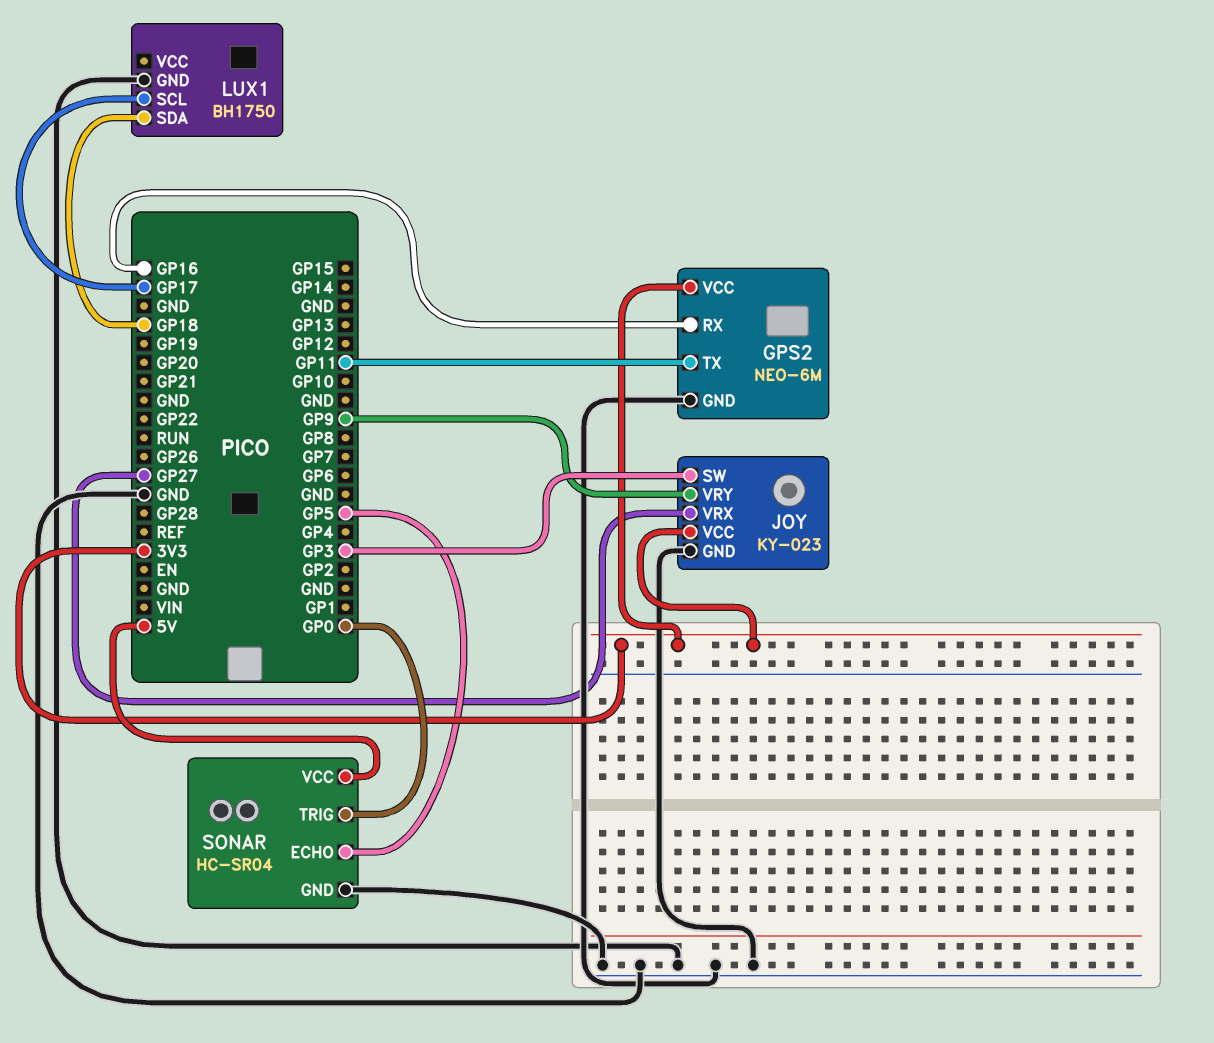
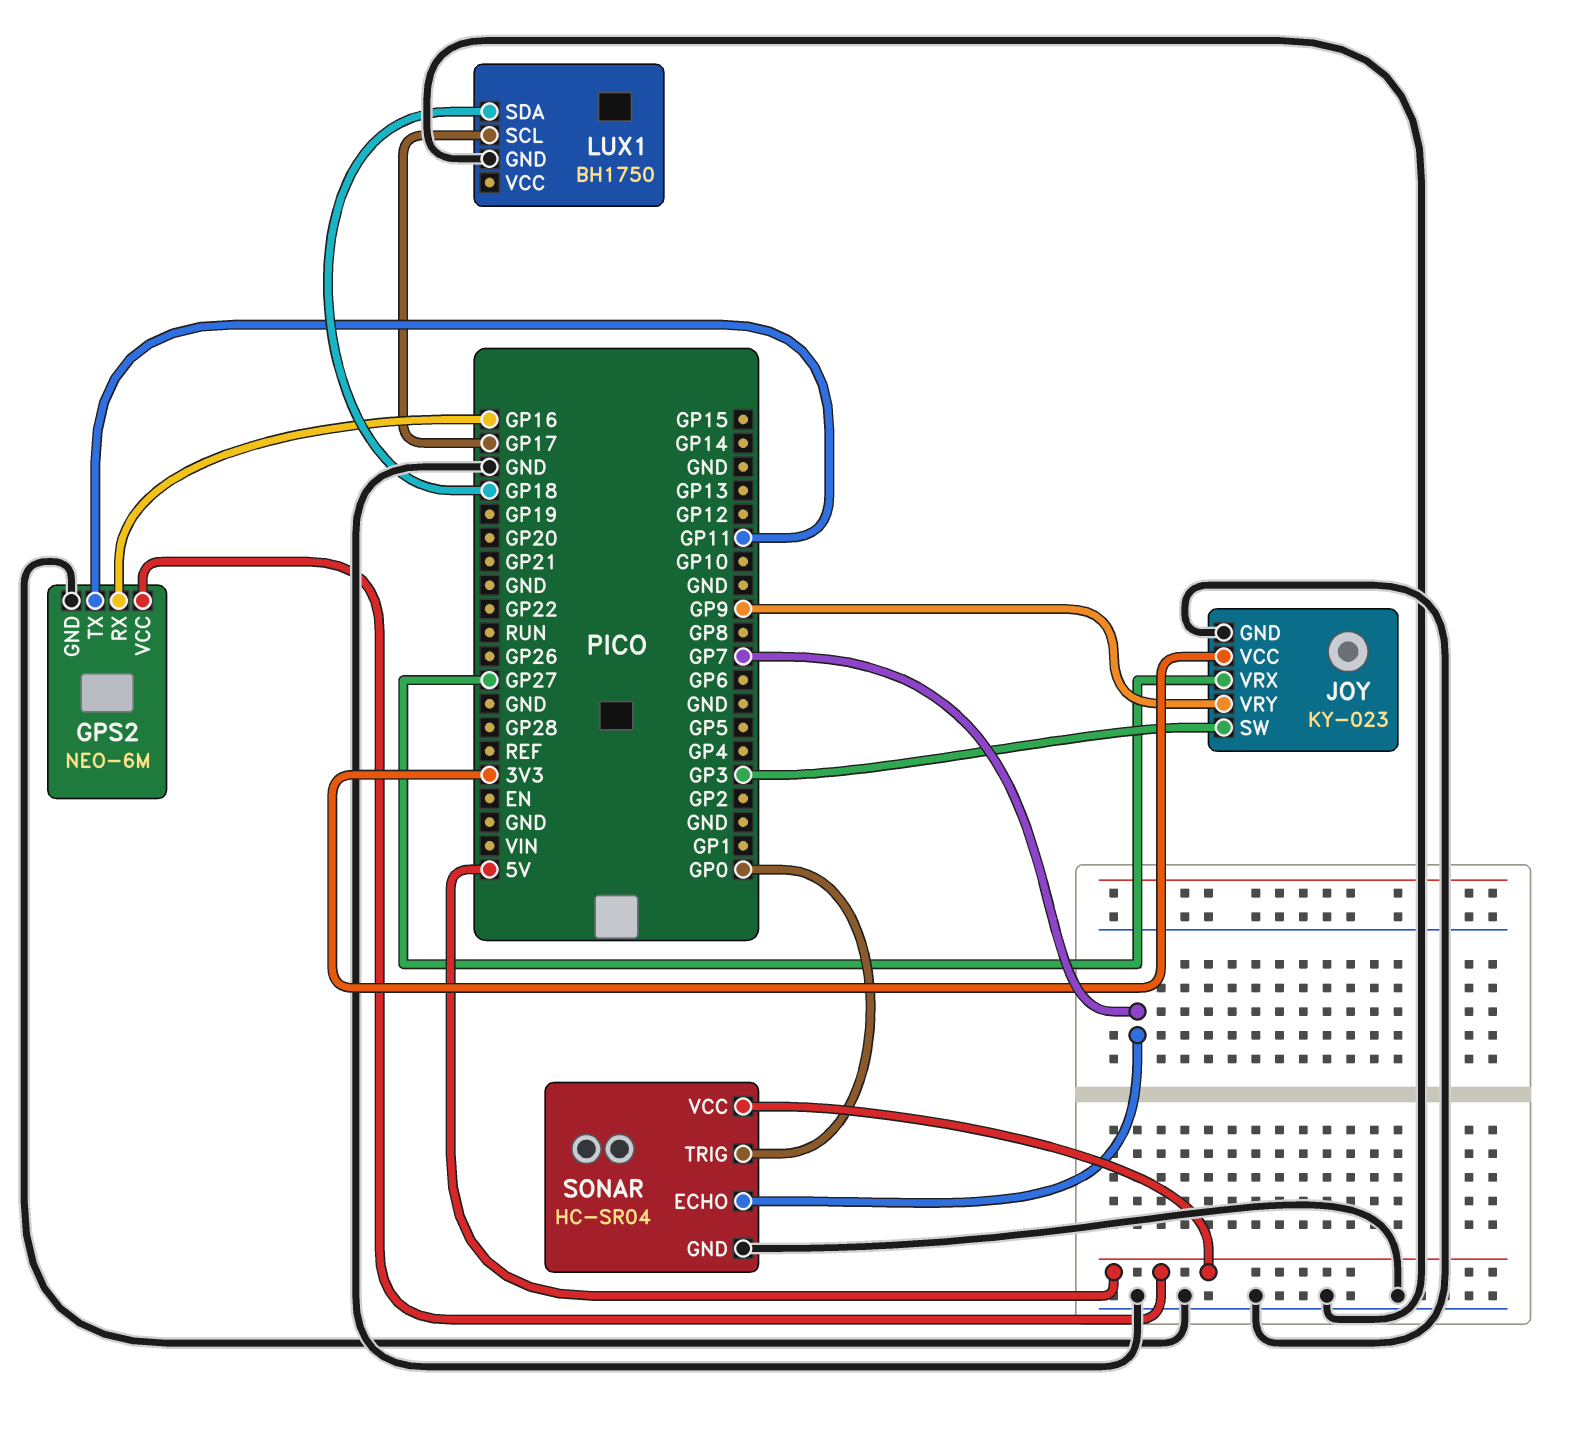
GPS2 pin VCC: 3V3 -> 5V
SONAR pin ECHO: GP5 -> GP7

